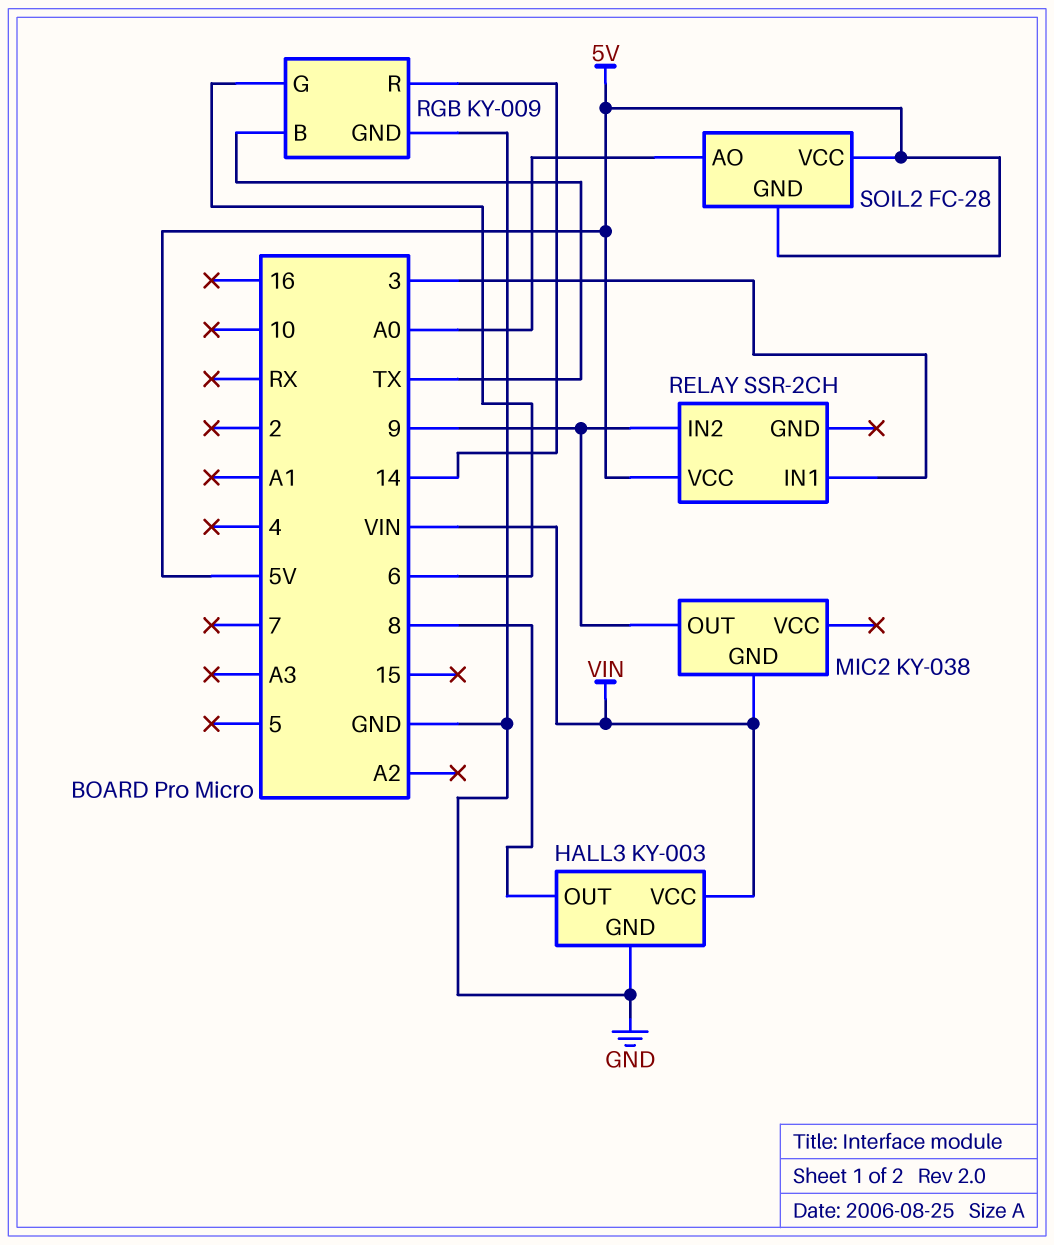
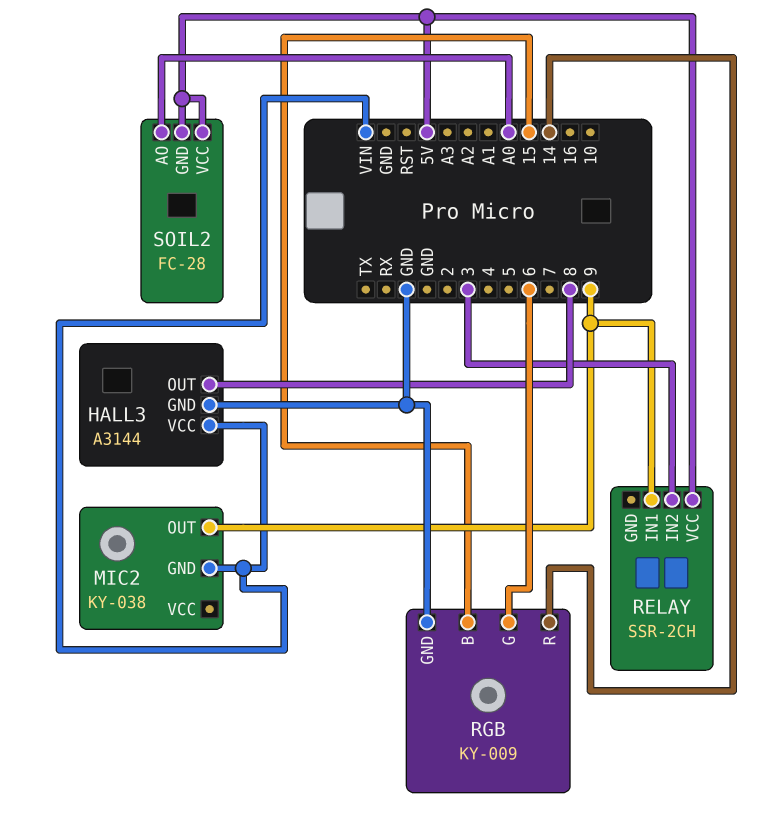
HALL3: KY-003 -> A3144
RELAY pin IN1: 3 -> 9
RELAY pin IN2: 9 -> 3
RGB pin B: TX -> 15

